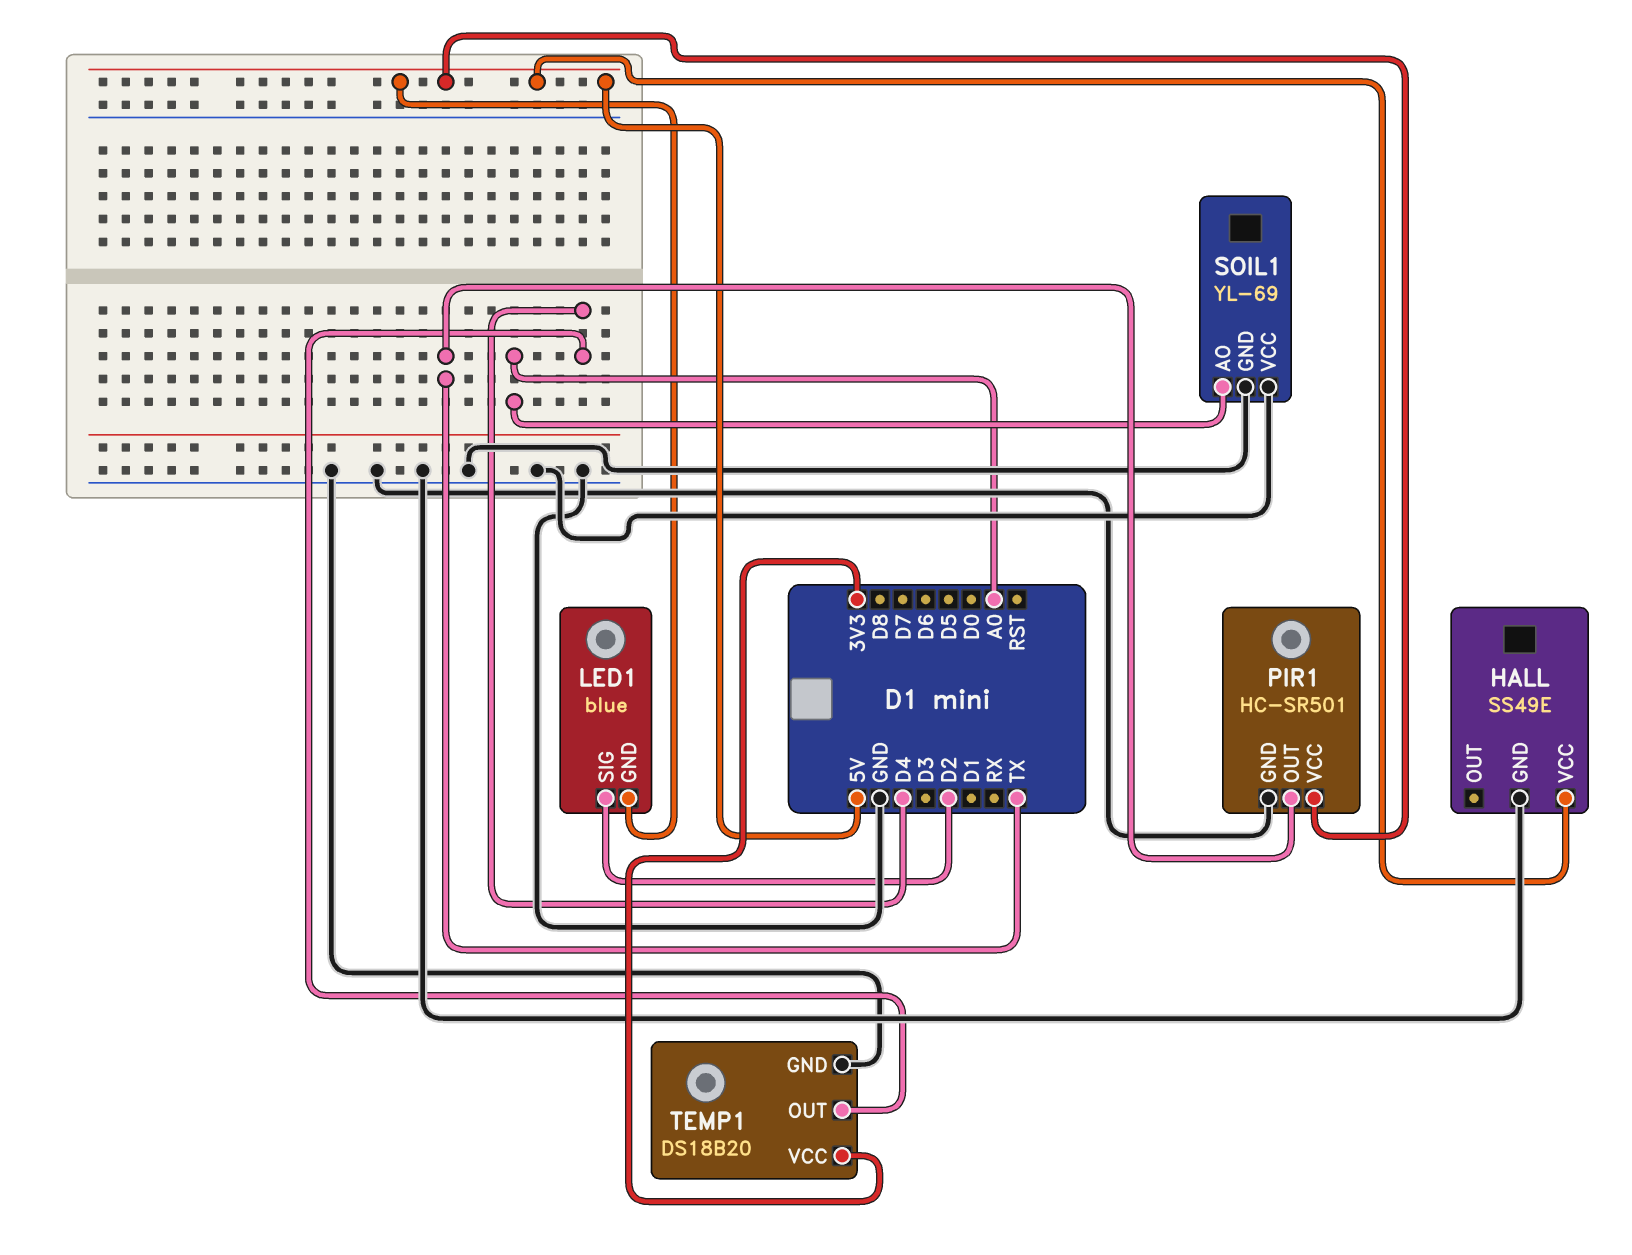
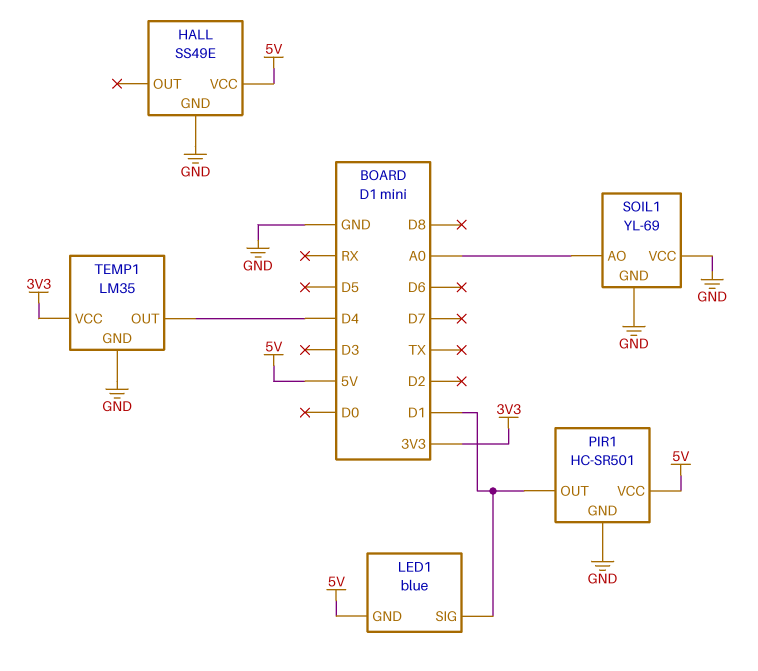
LED1 pin SIG: D2 -> D1
PIR1 pin OUT: TX -> D1
TEMP1: DS18B20 -> LM35

